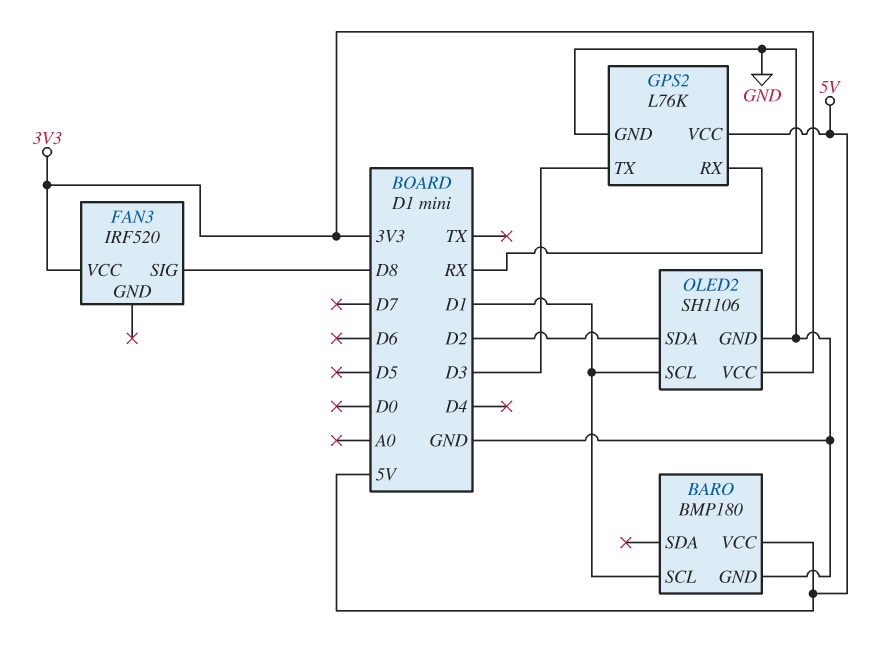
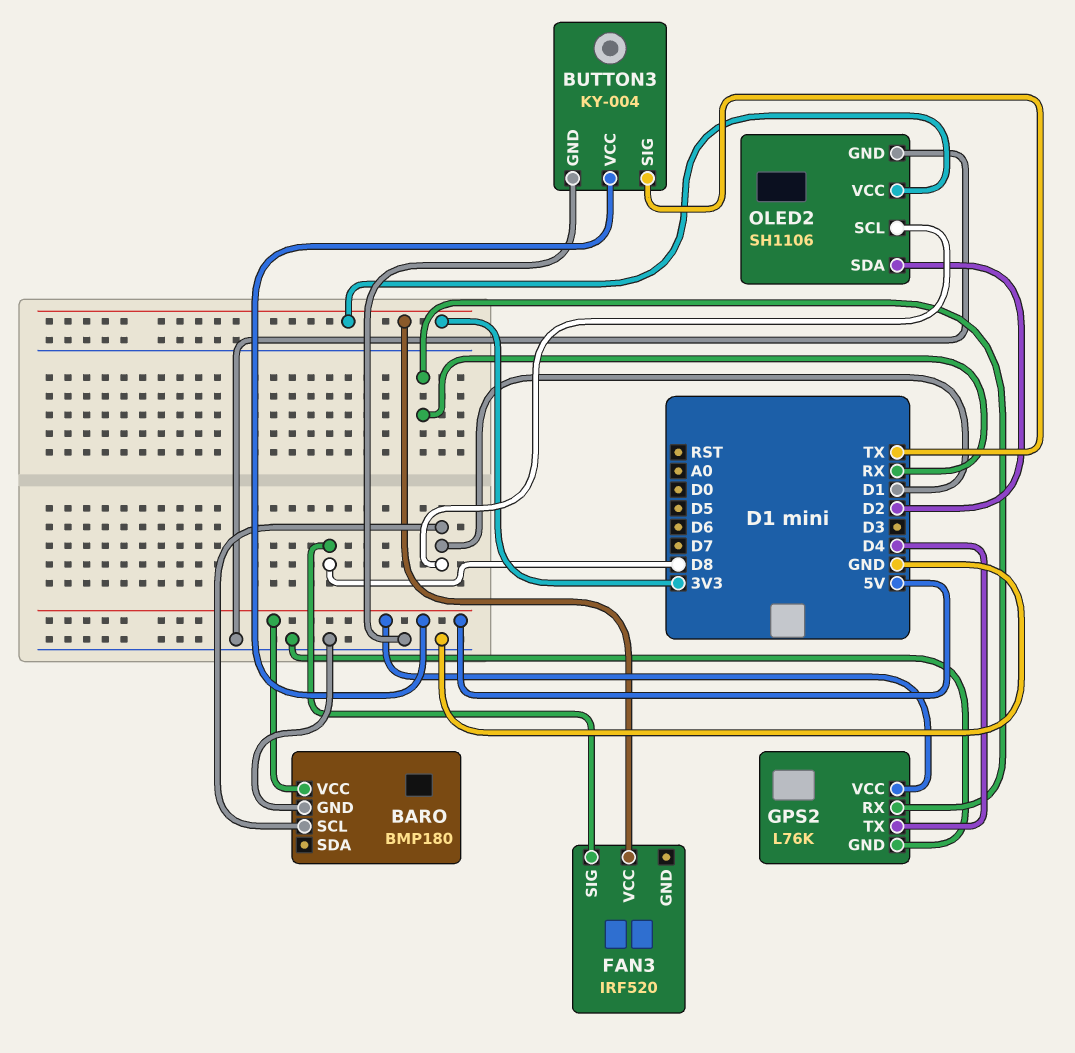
BUTTON3: none -> KY-004
BUTTON3 pin GND: none -> GND
BUTTON3 pin SIG: none -> TX
BUTTON3 pin VCC: none -> 5V
GPS2 pin TX: D3 -> D4

